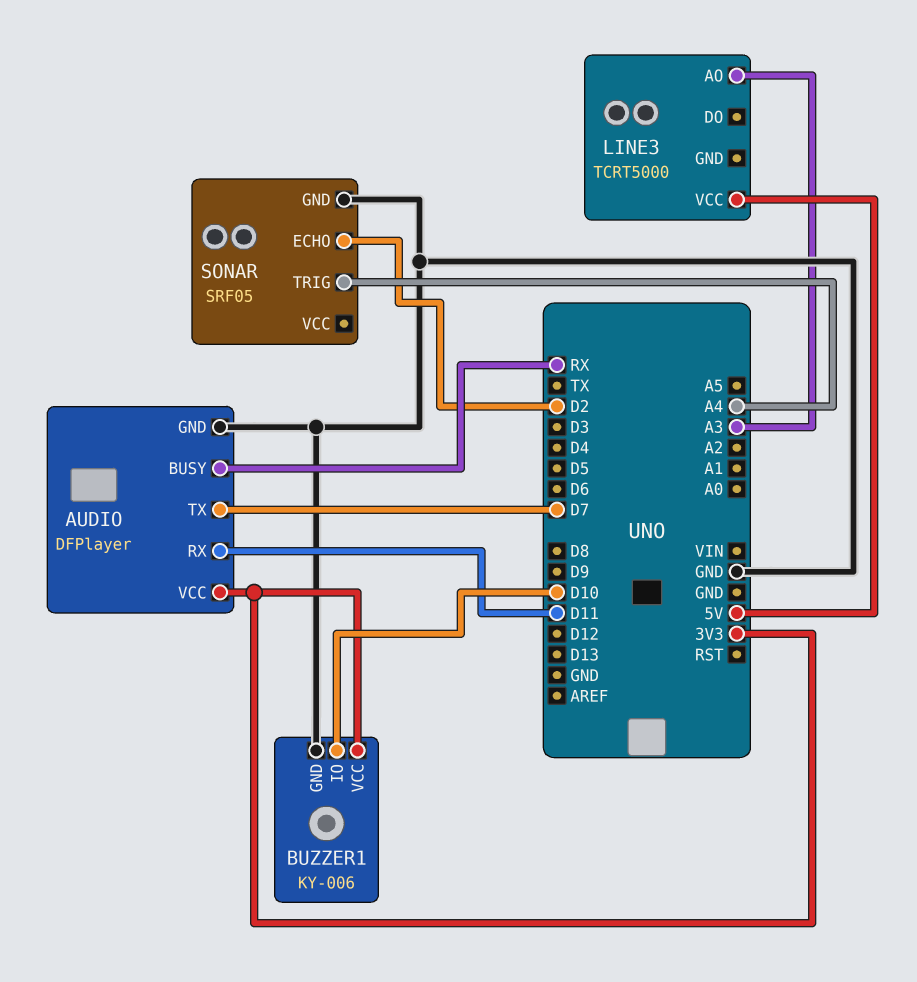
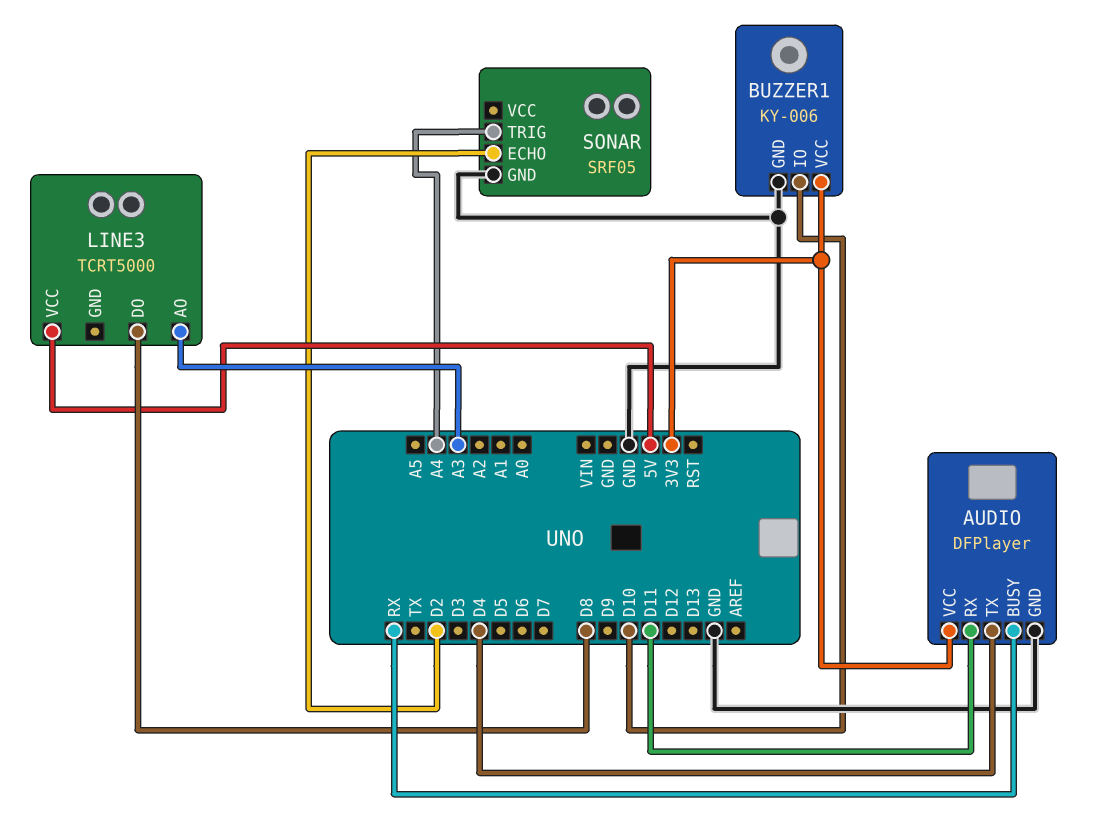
AUDIO pin TX: D7 -> D4
LINE3 pin DO: none -> D8

